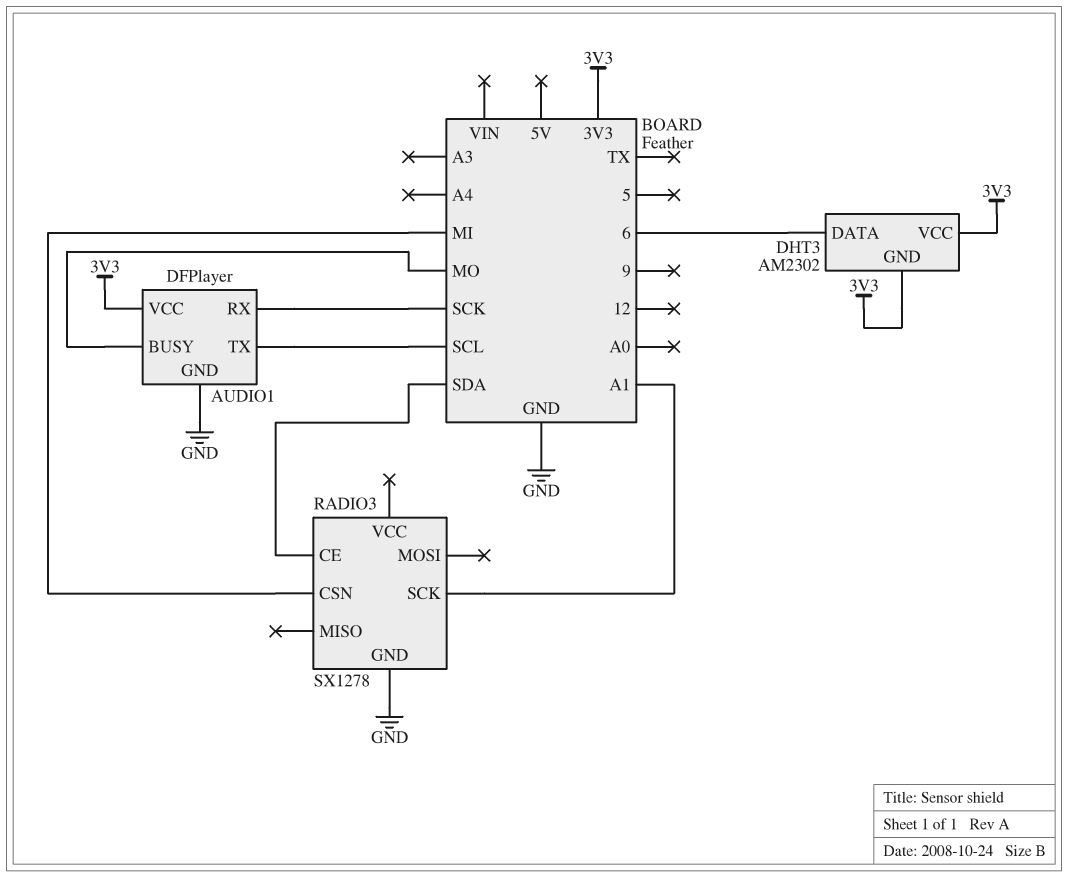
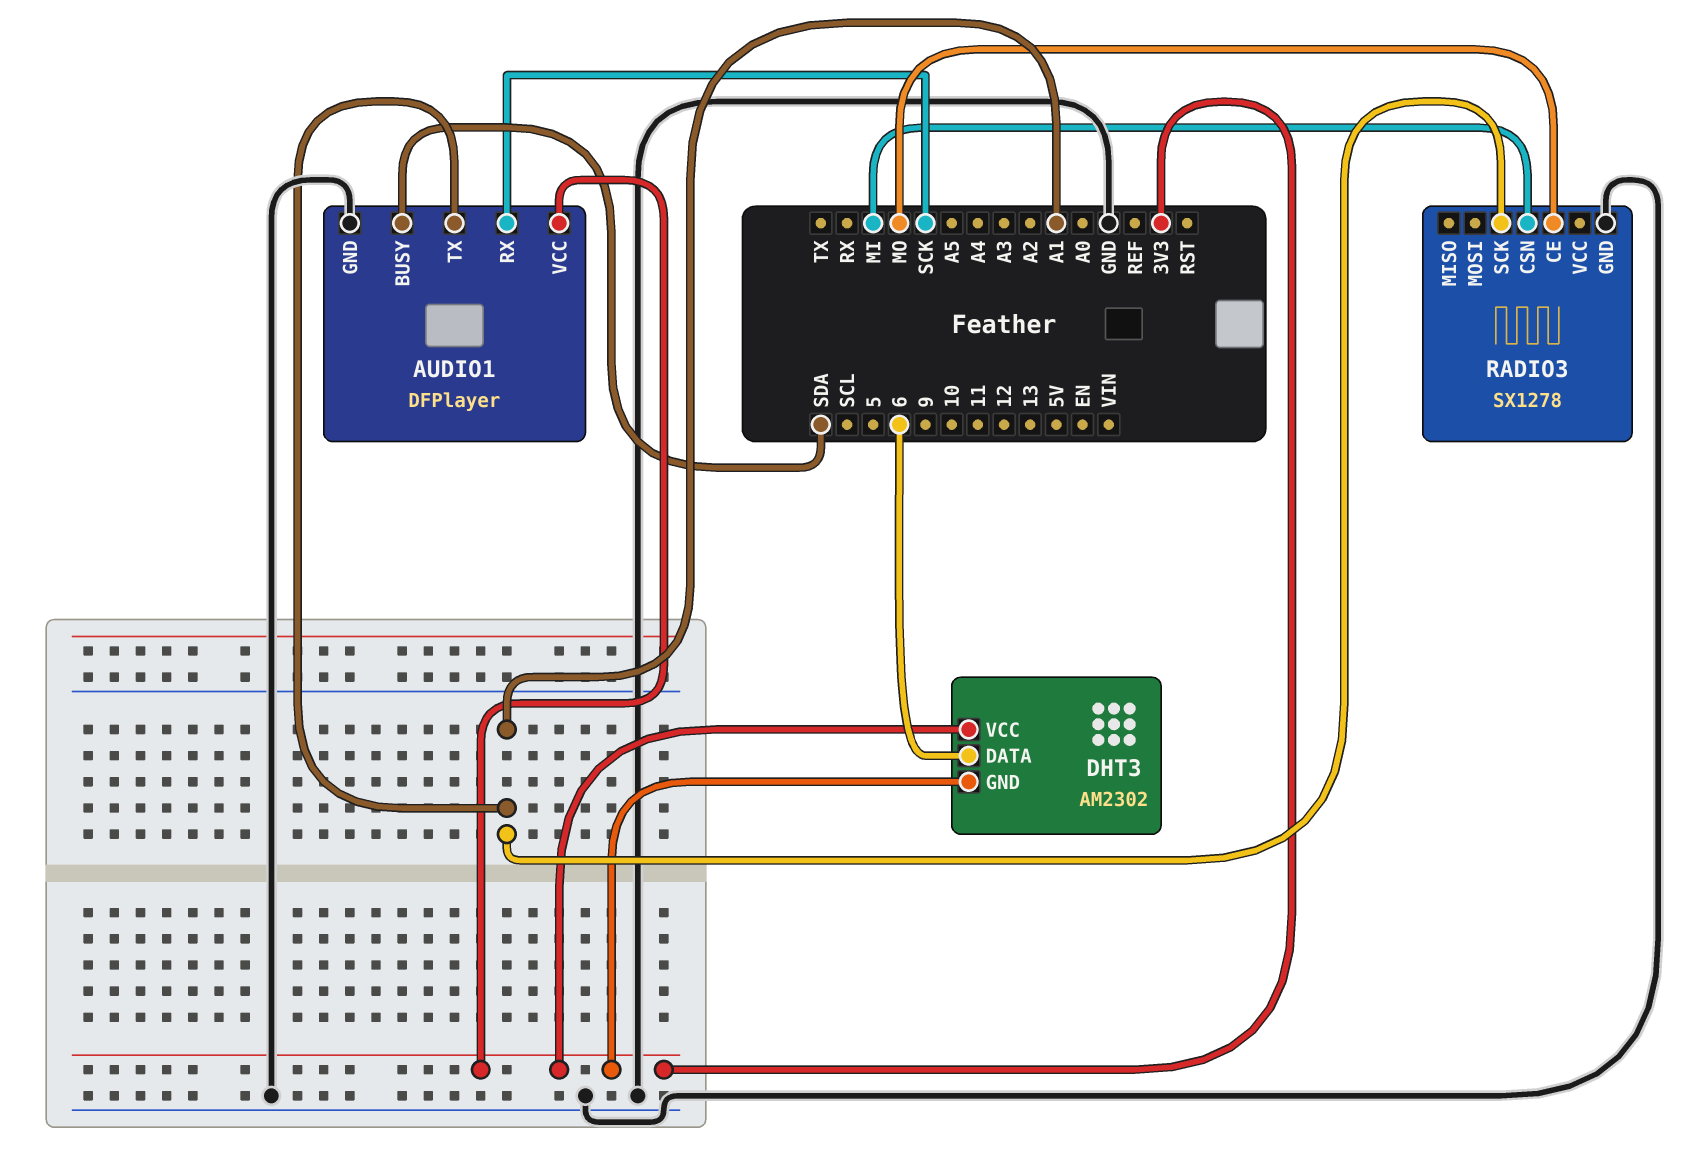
AUDIO1 pin BUSY: MO -> SDA
AUDIO1 pin TX: SCL -> A1
RADIO3 pin CE: SDA -> MO

